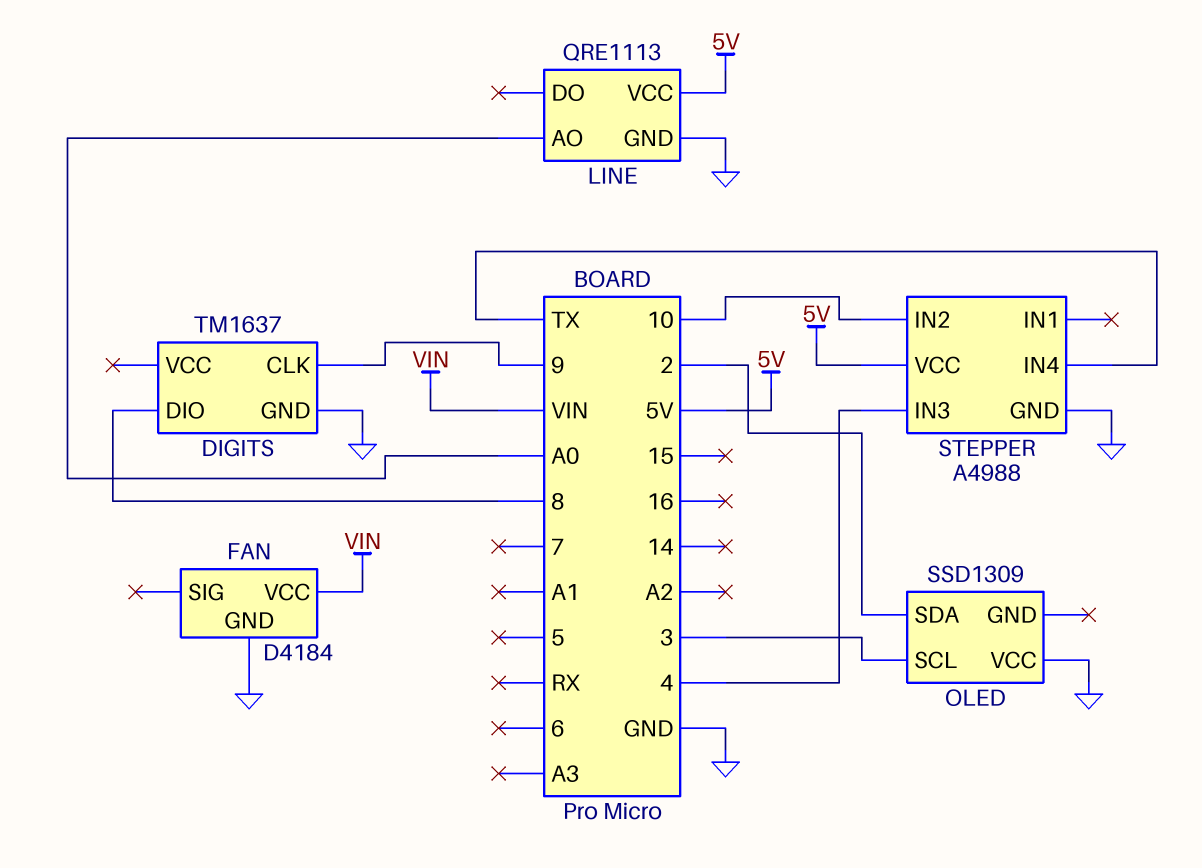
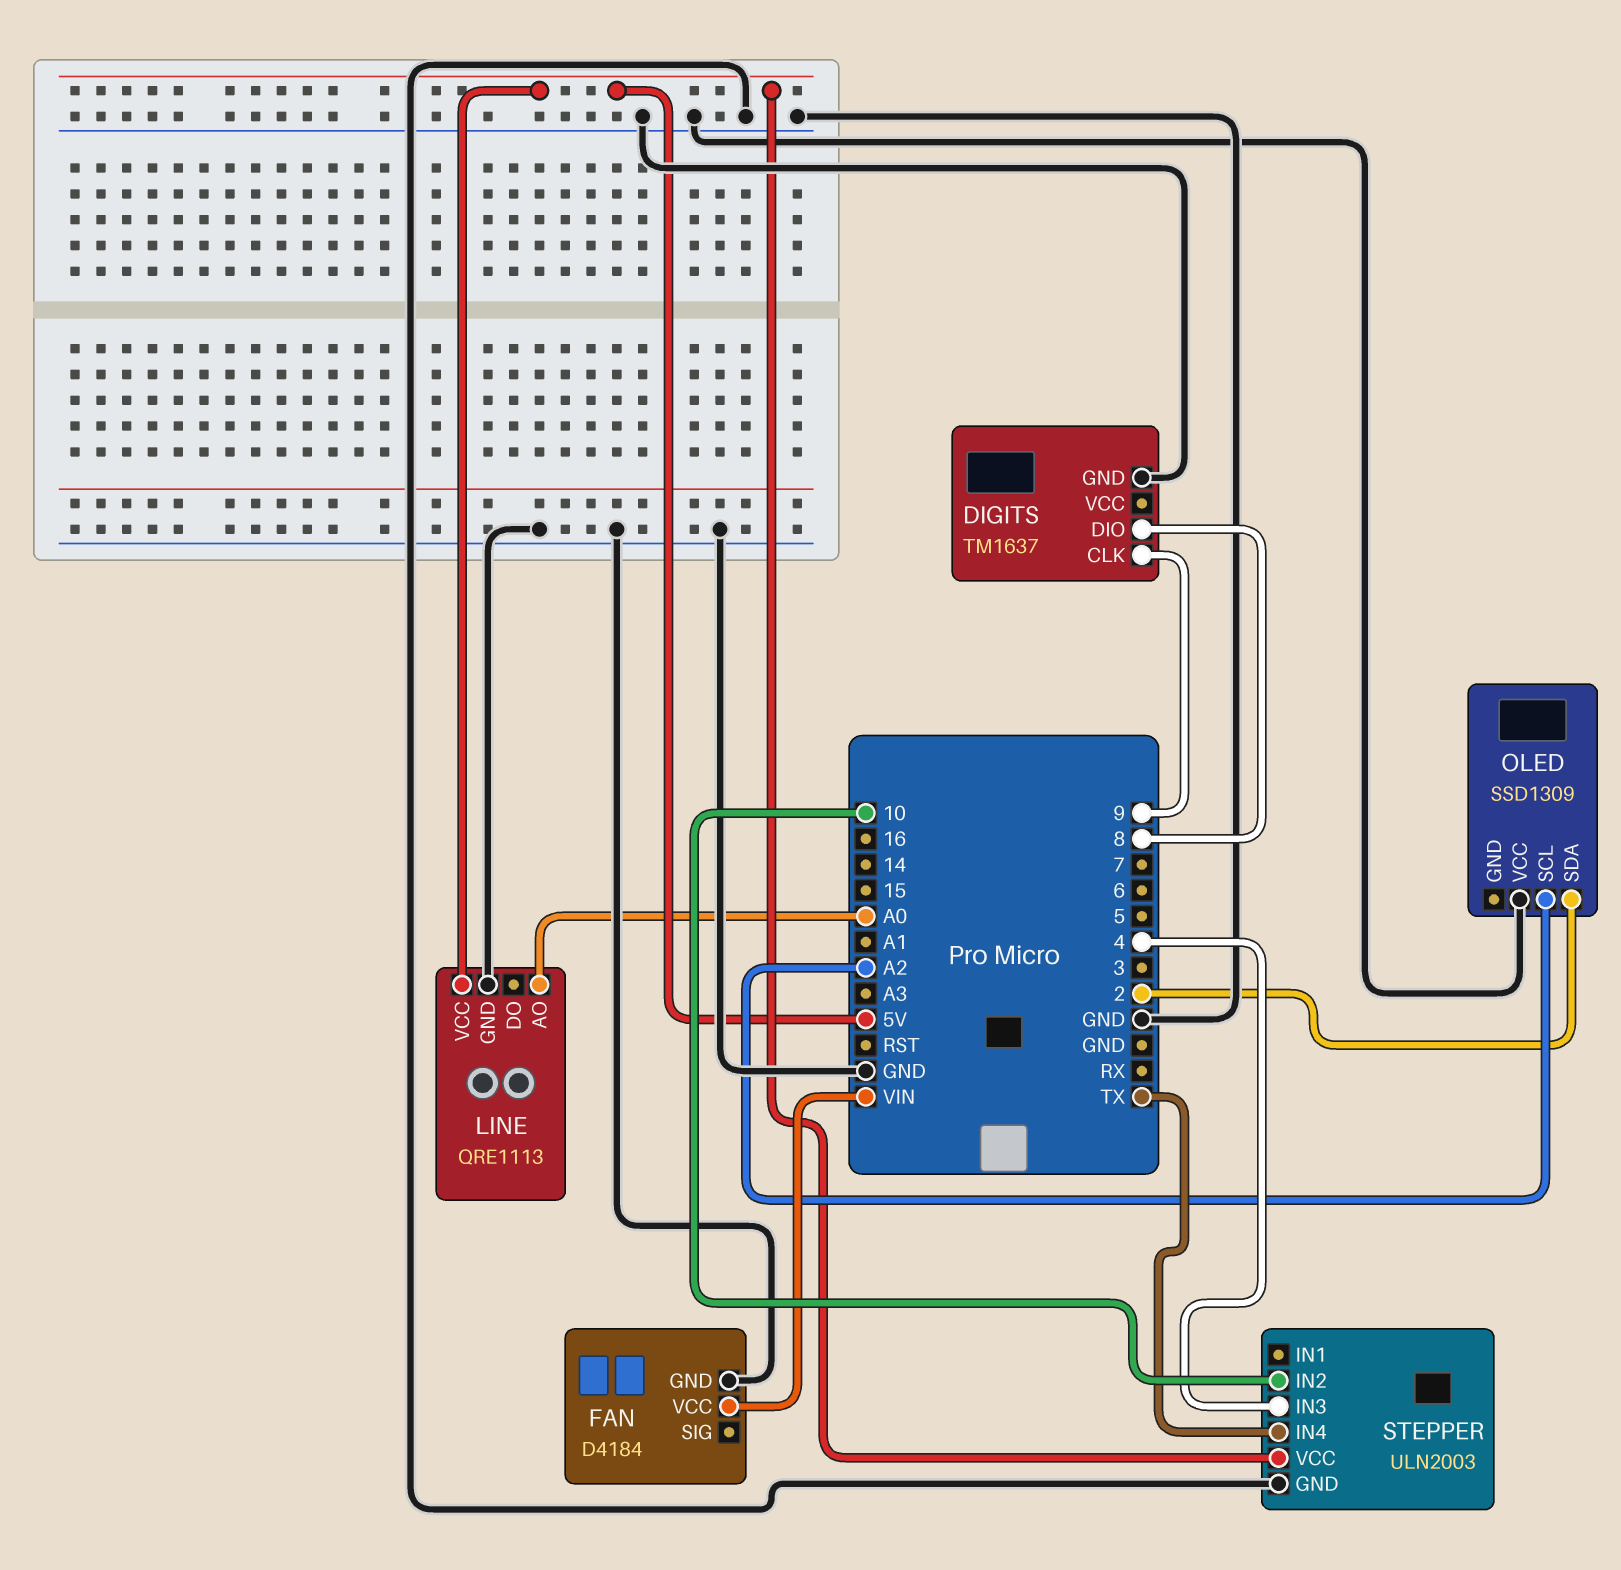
OLED pin SCL: 3 -> A2
STEPPER: A4988 -> ULN2003

